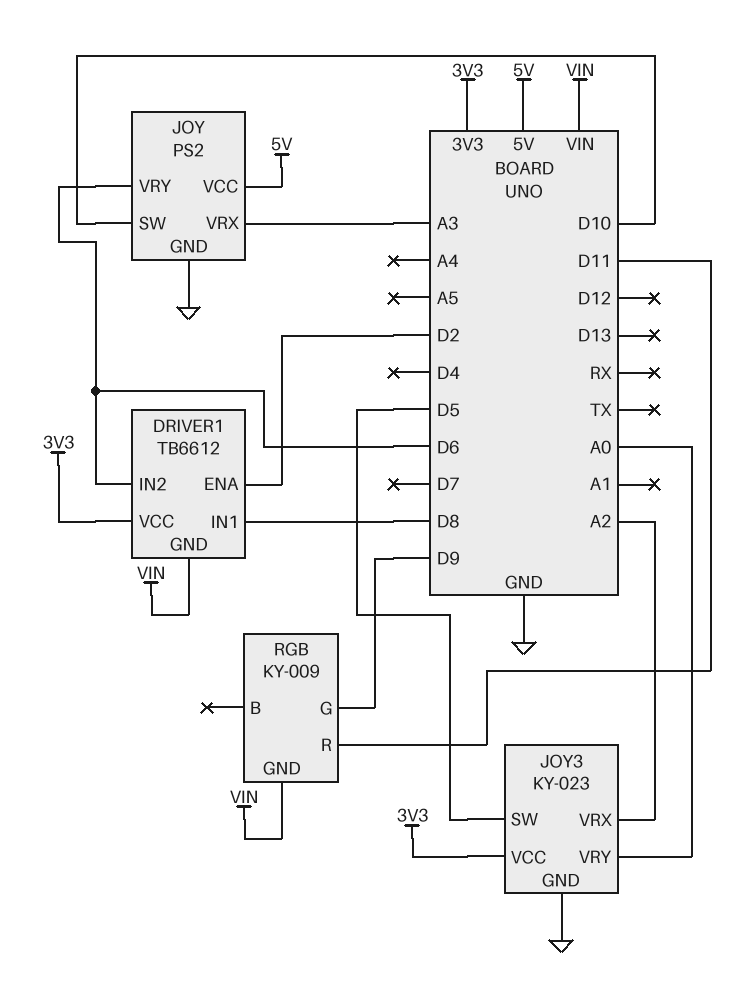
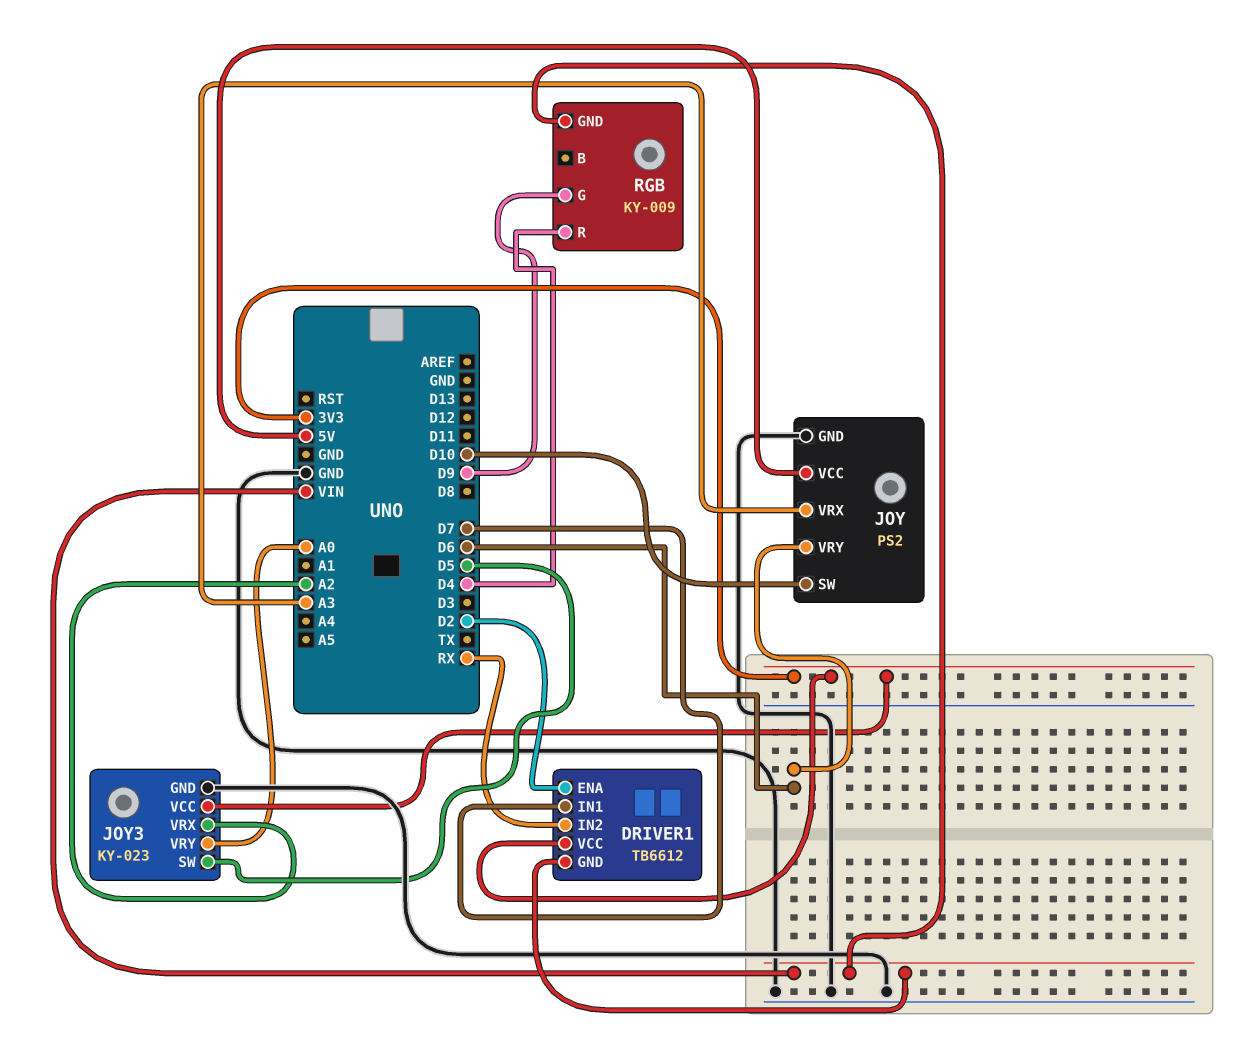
DRIVER1 pin IN1: D8 -> D7
DRIVER1 pin IN2: D6 -> RX
RGB pin R: D11 -> D4

